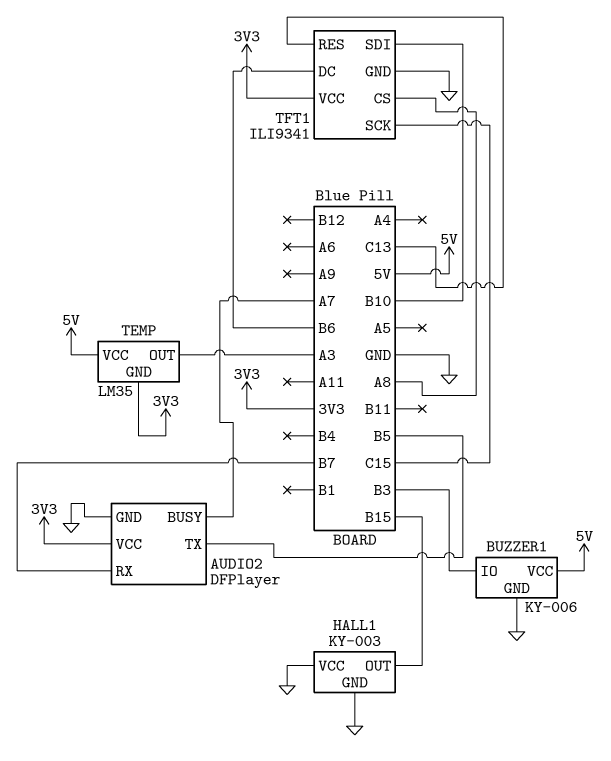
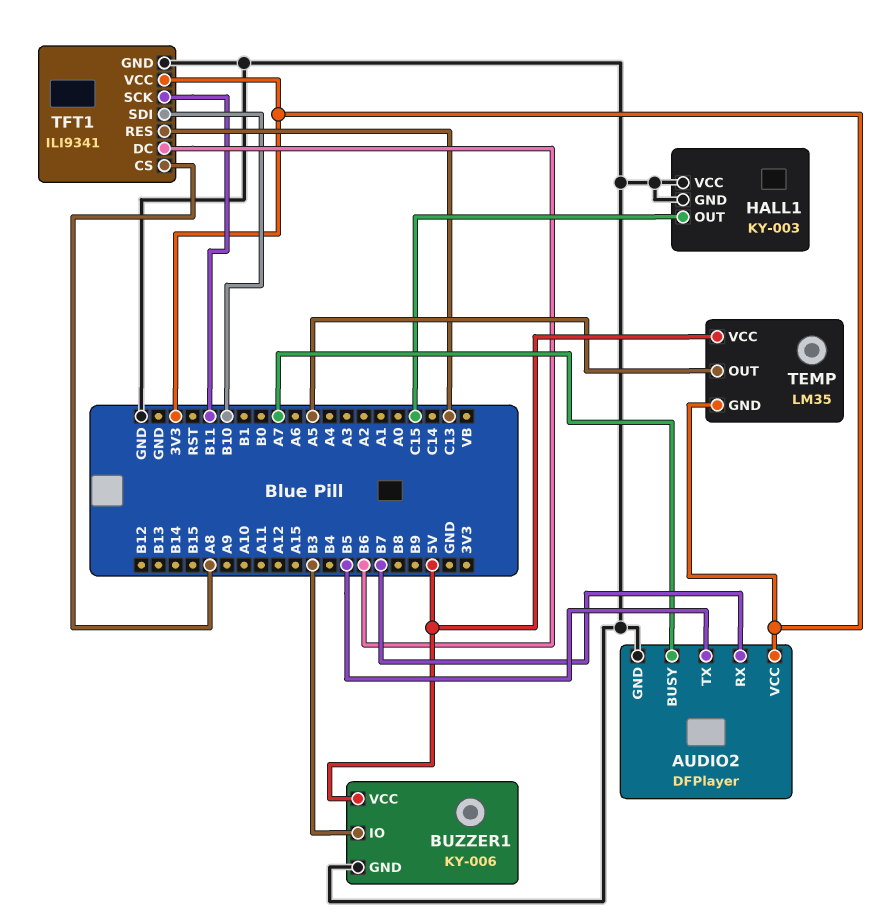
HALL1 pin OUT: B15 -> C15
TEMP pin OUT: A3 -> A5
TFT1 pin SCK: C15 -> B11

